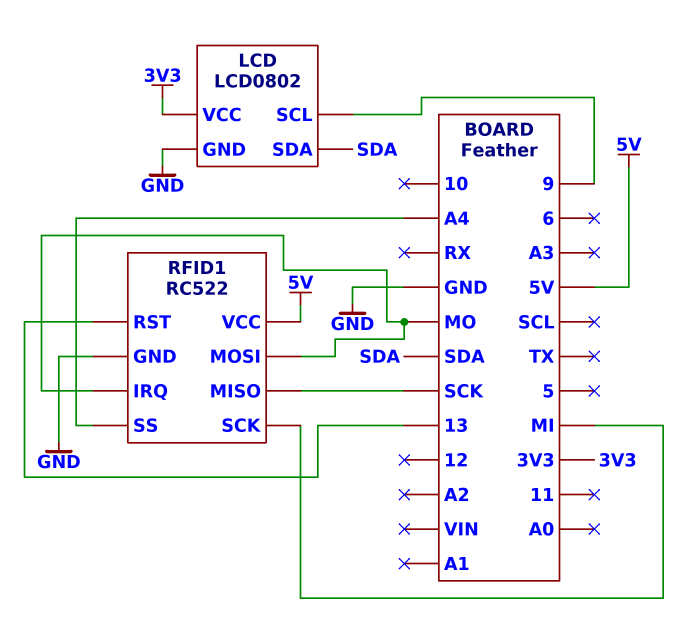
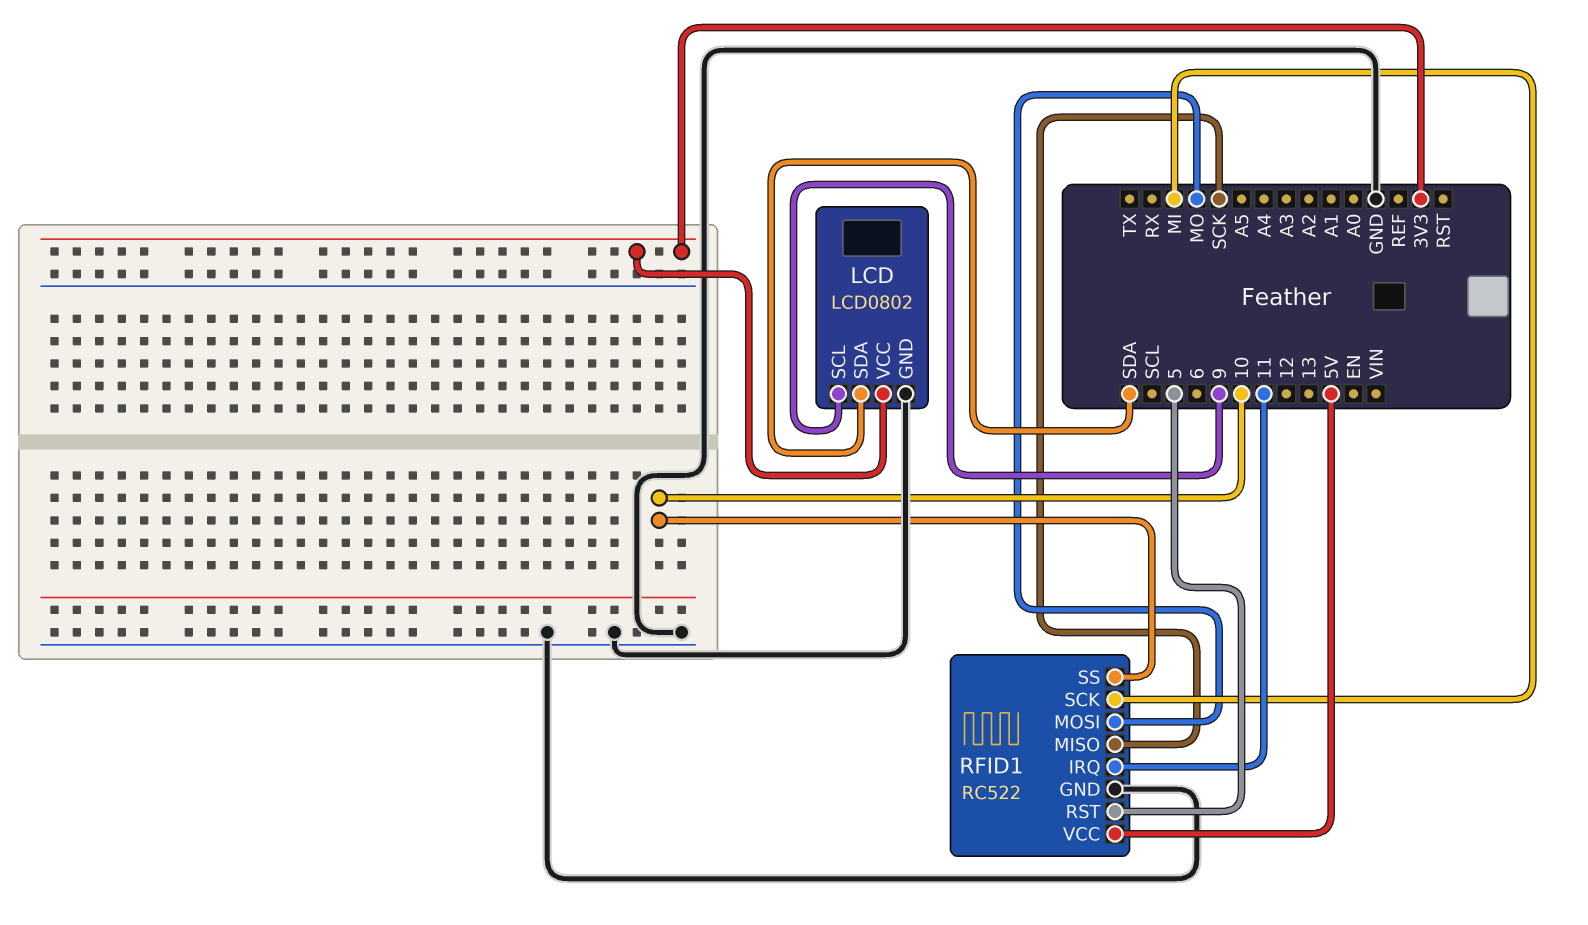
RFID1 pin IRQ: MO -> 11
RFID1 pin RST: 13 -> 5
RFID1 pin SS: A4 -> 10

